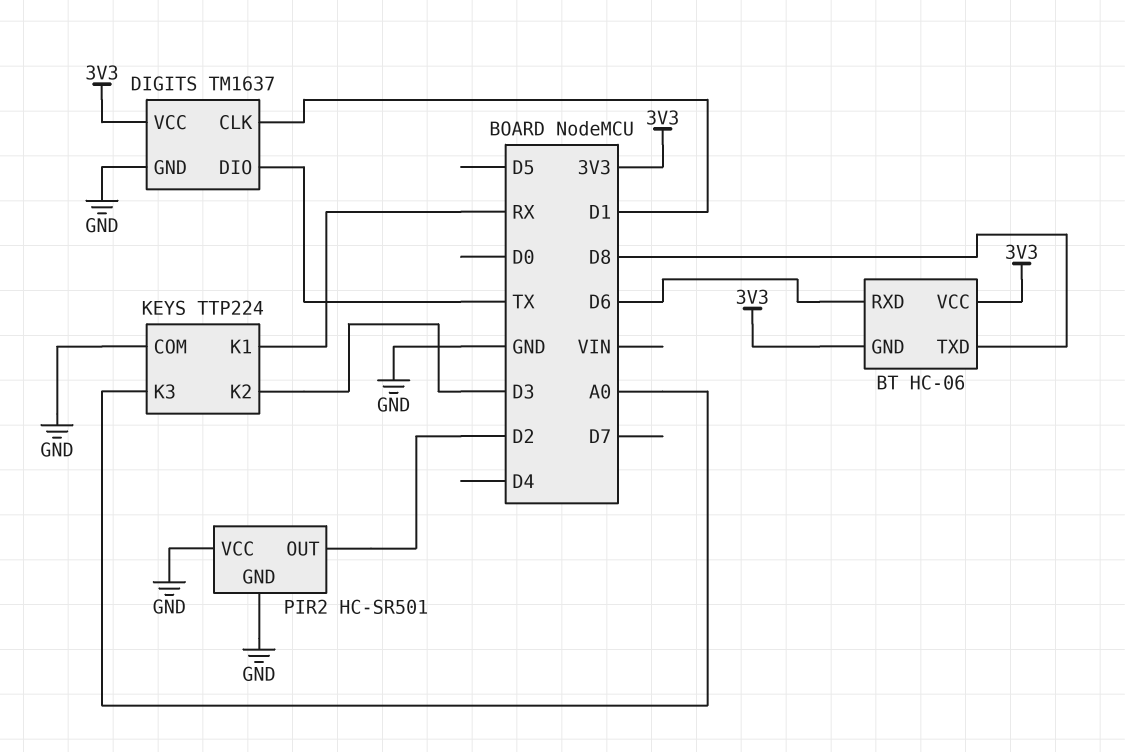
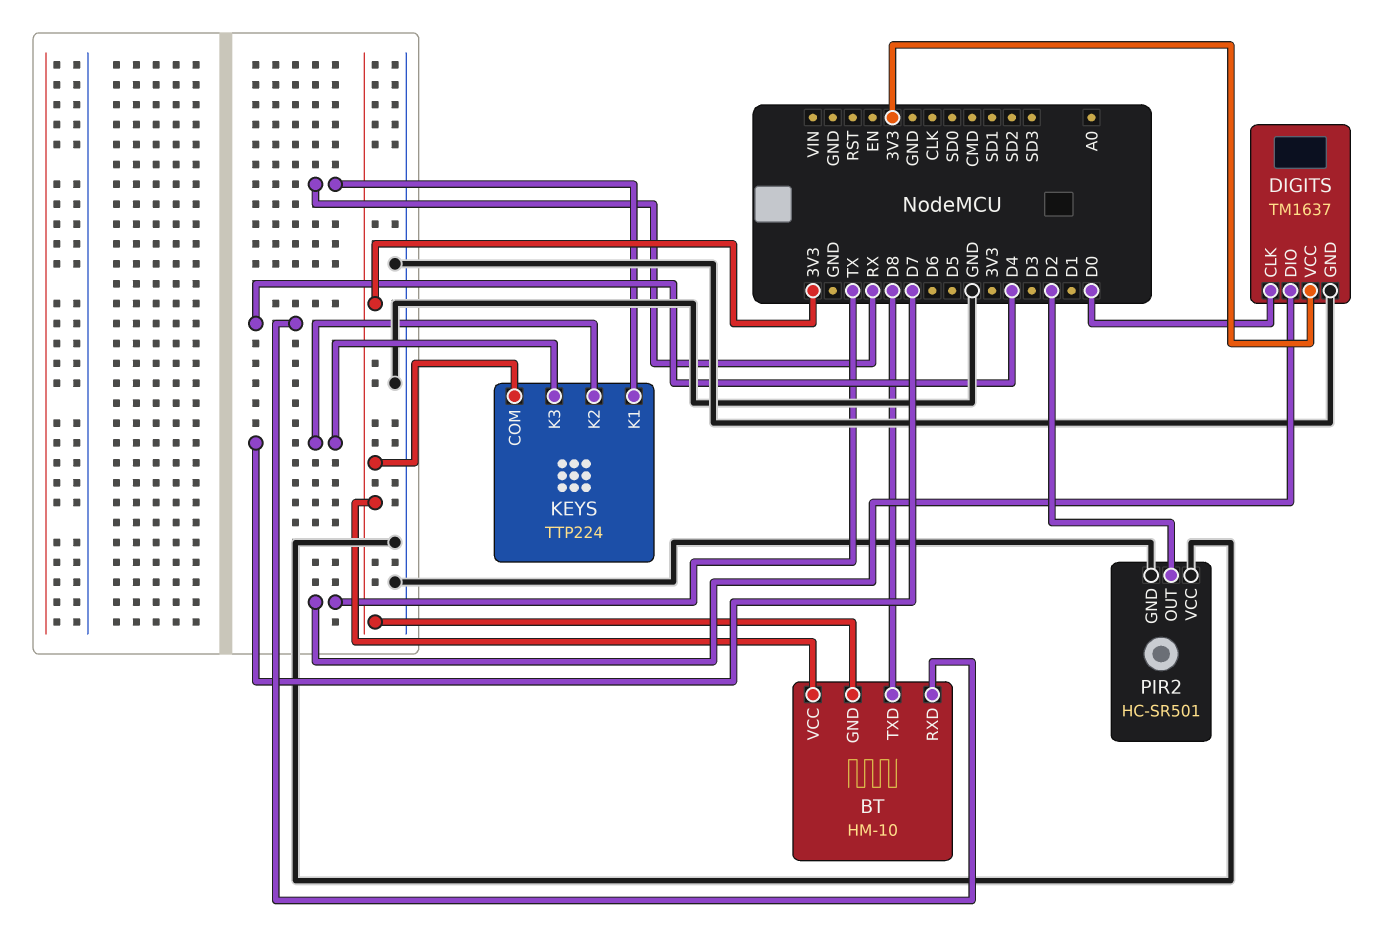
BT: HC-06 -> HM-10
BT pin RXD: D6 -> D4
DIGITS pin CLK: D1 -> D0
KEYS pin COM: GND -> 3V3
KEYS pin K2: D3 -> D7
KEYS pin K3: A0 -> D7

